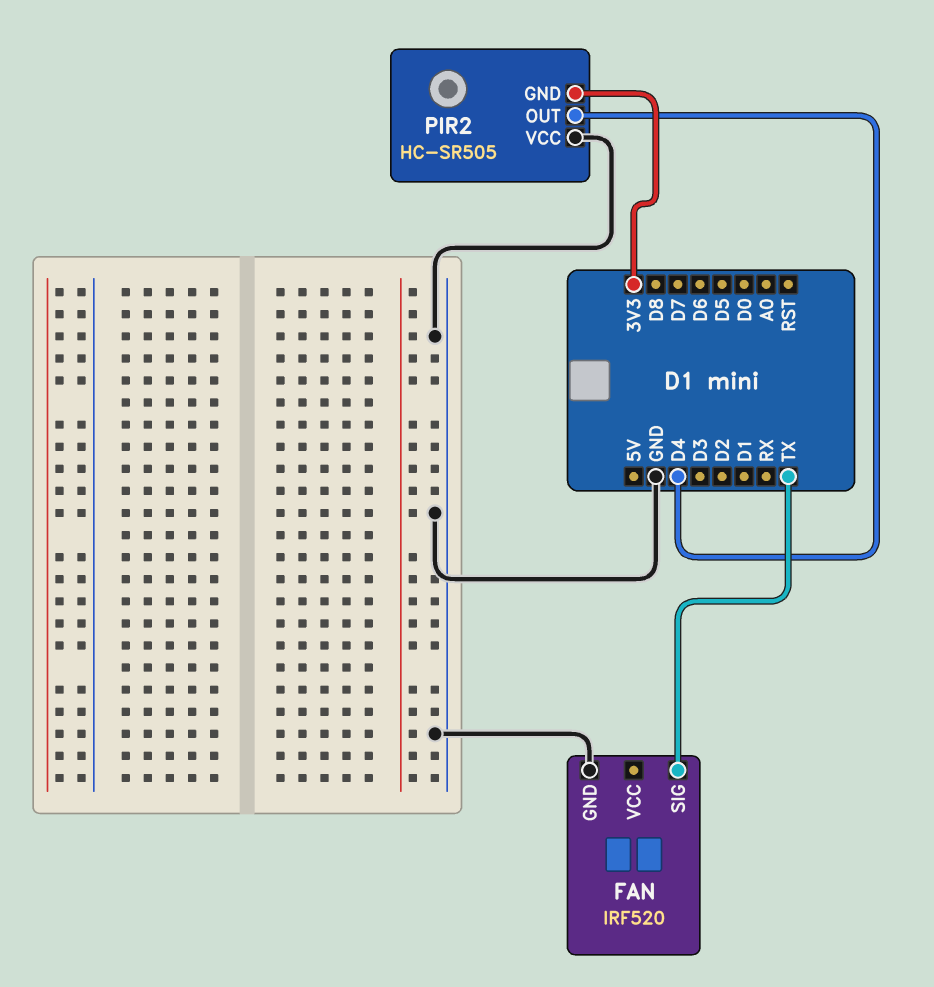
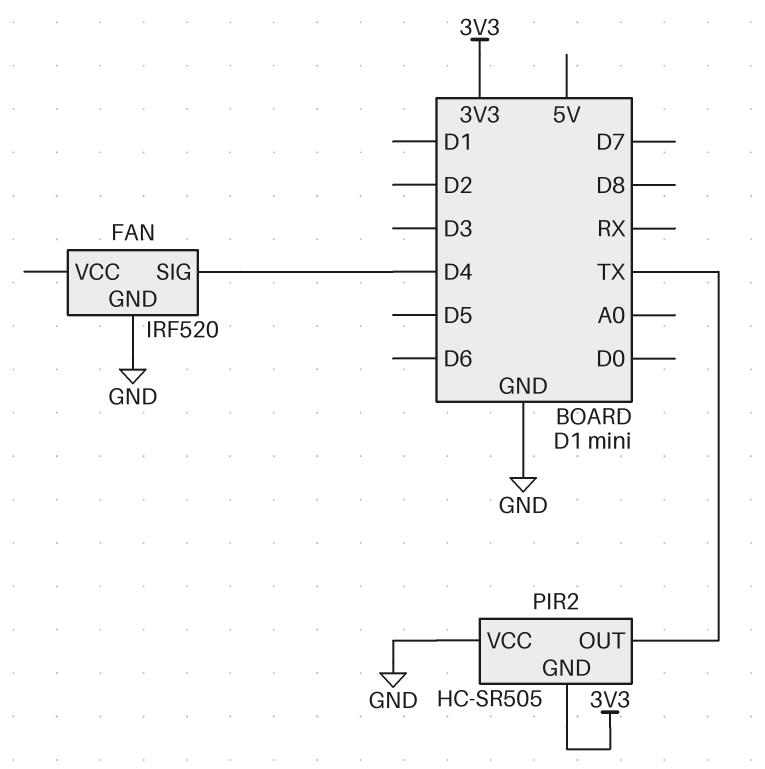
FAN pin SIG: TX -> D4
PIR2 pin OUT: D4 -> TX

